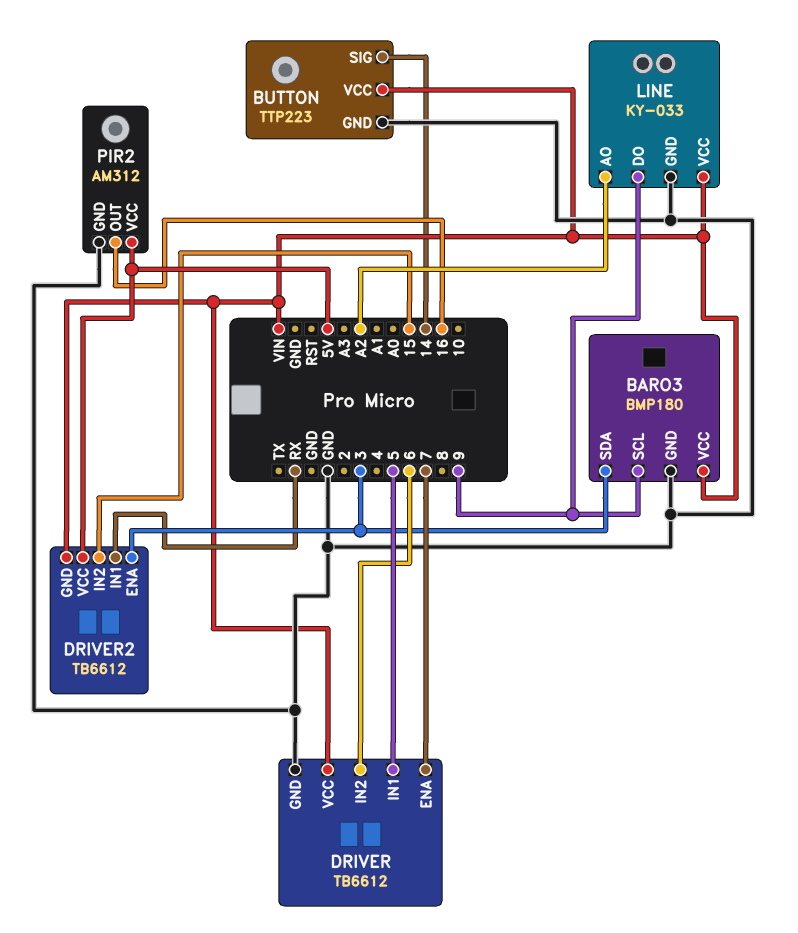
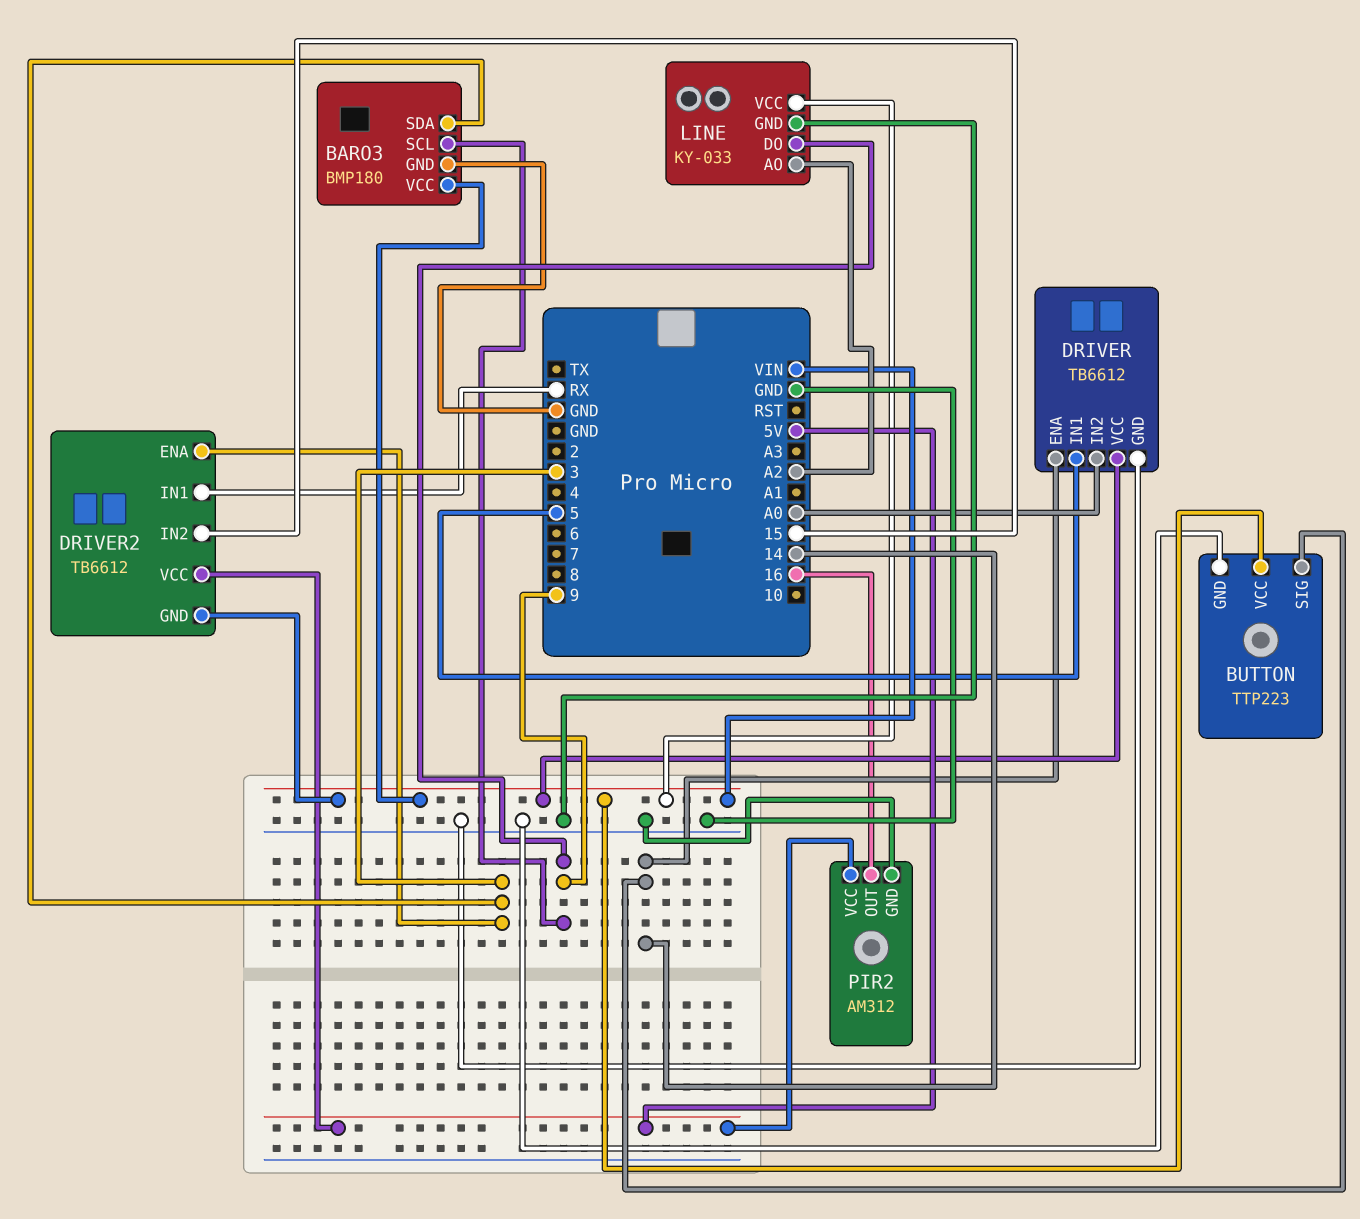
DRIVER pin ENA: 7 -> 14
DRIVER pin IN2: 6 -> A0

